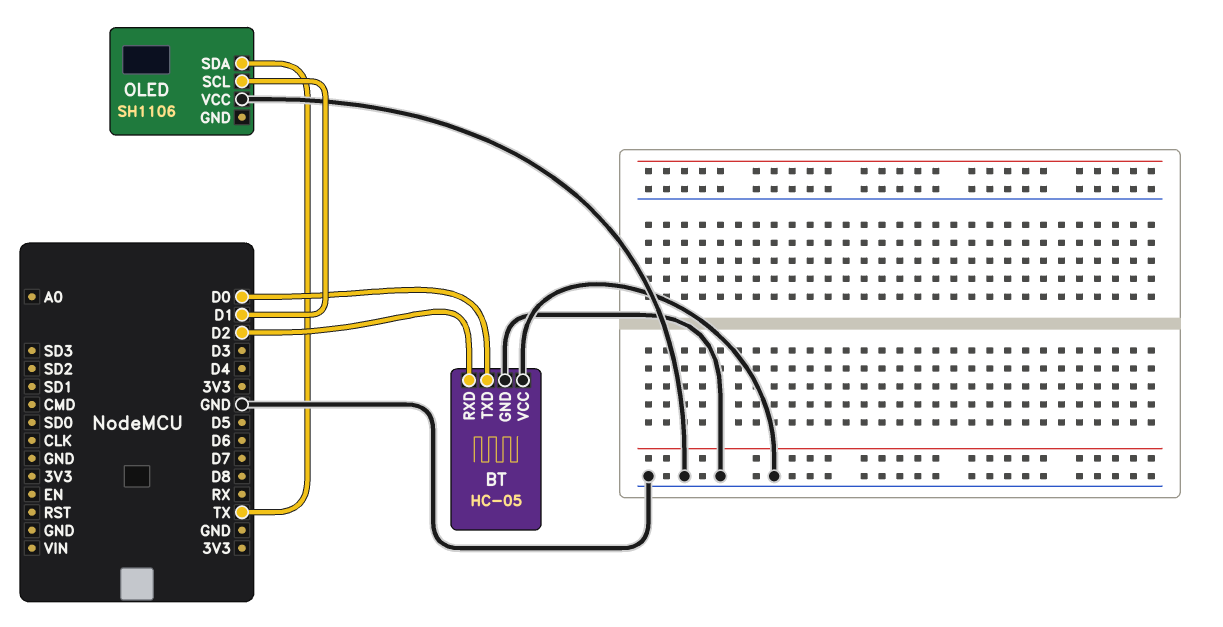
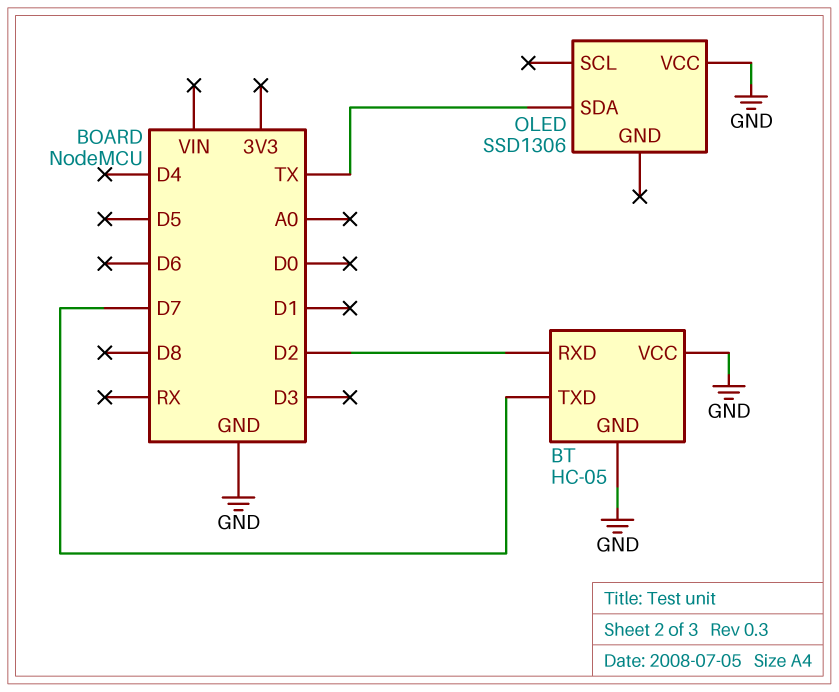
BT pin TXD: D0 -> D7
OLED: SH1106 -> SSD1306
OLED pin SCL: D1 -> none

